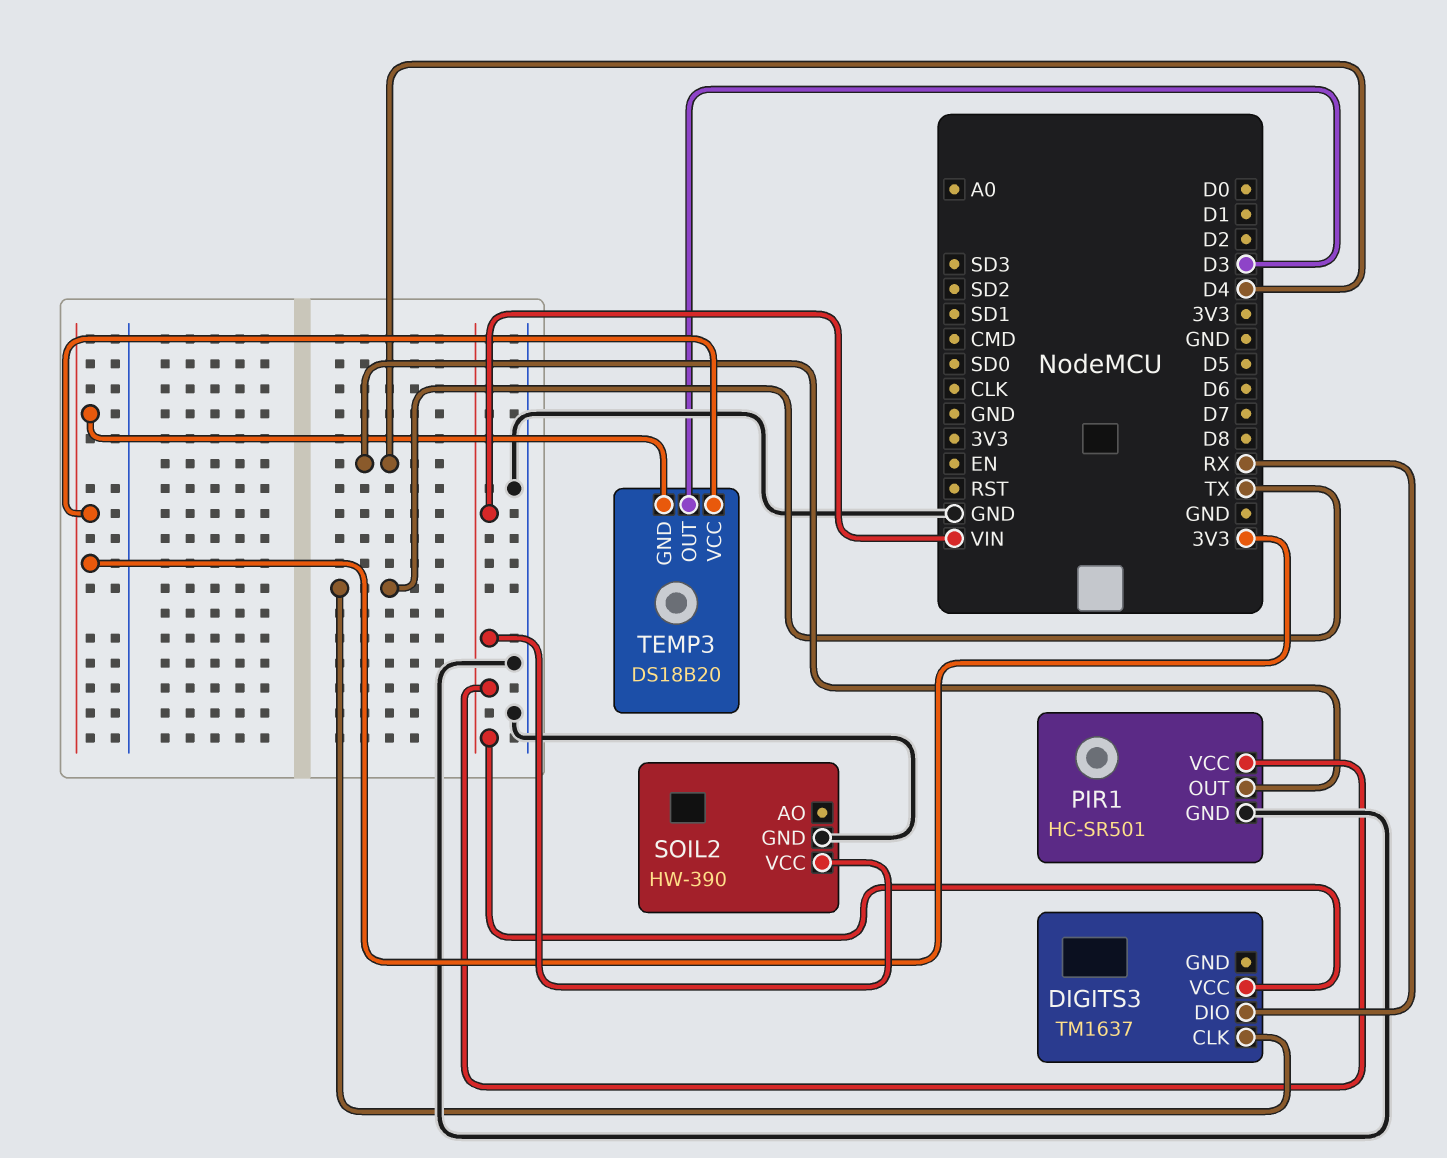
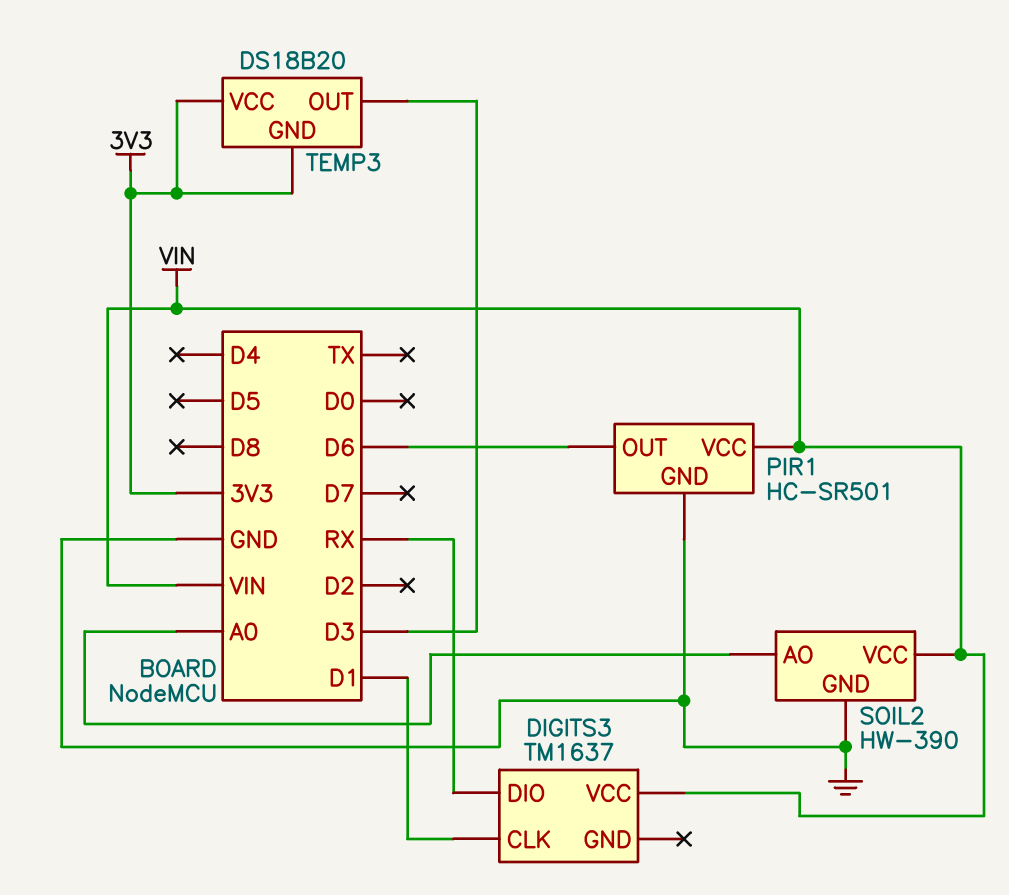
DIGITS3 pin CLK: TX -> D1
PIR1 pin OUT: D4 -> D6
SOIL2 pin AO: none -> A0

